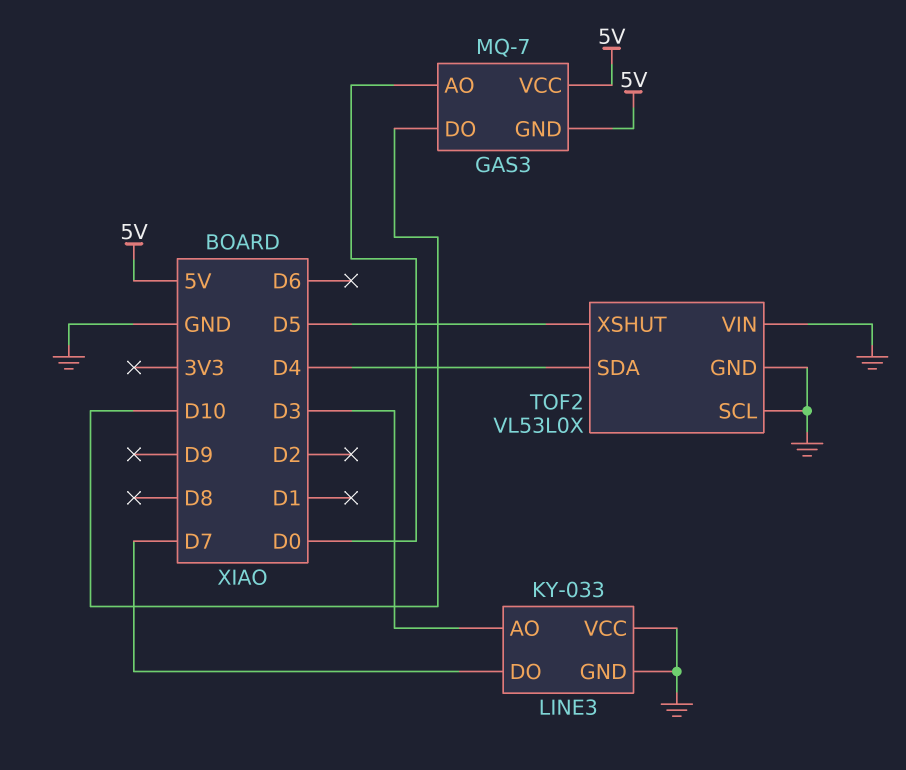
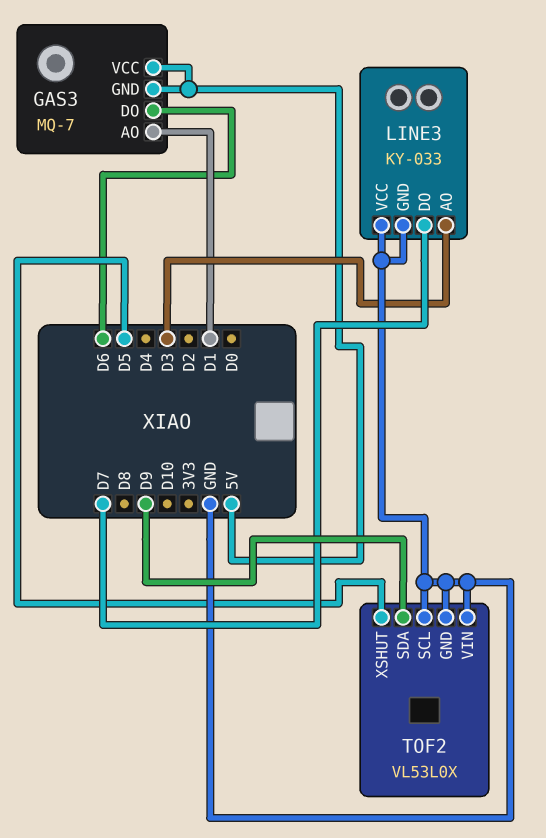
GAS3 pin AO: D0 -> D1
GAS3 pin DO: D10 -> D6
TOF2 pin SDA: D4 -> D9

